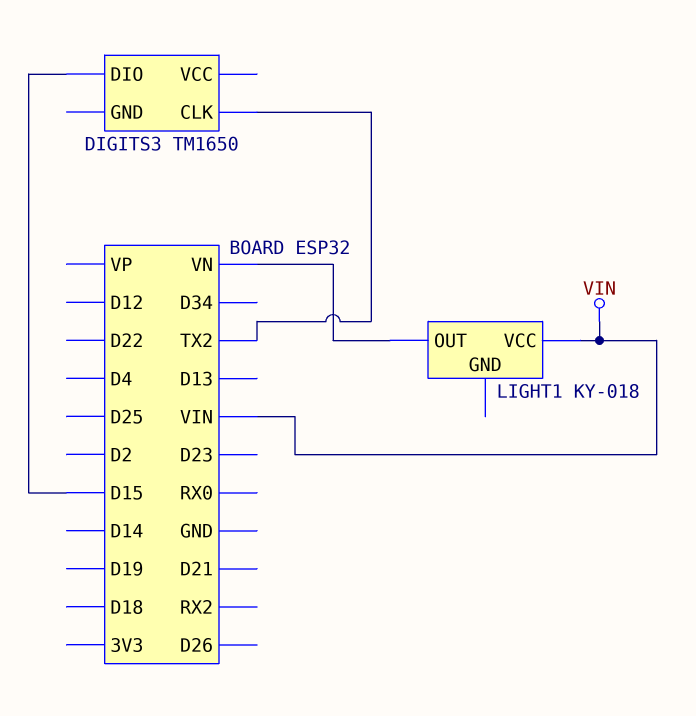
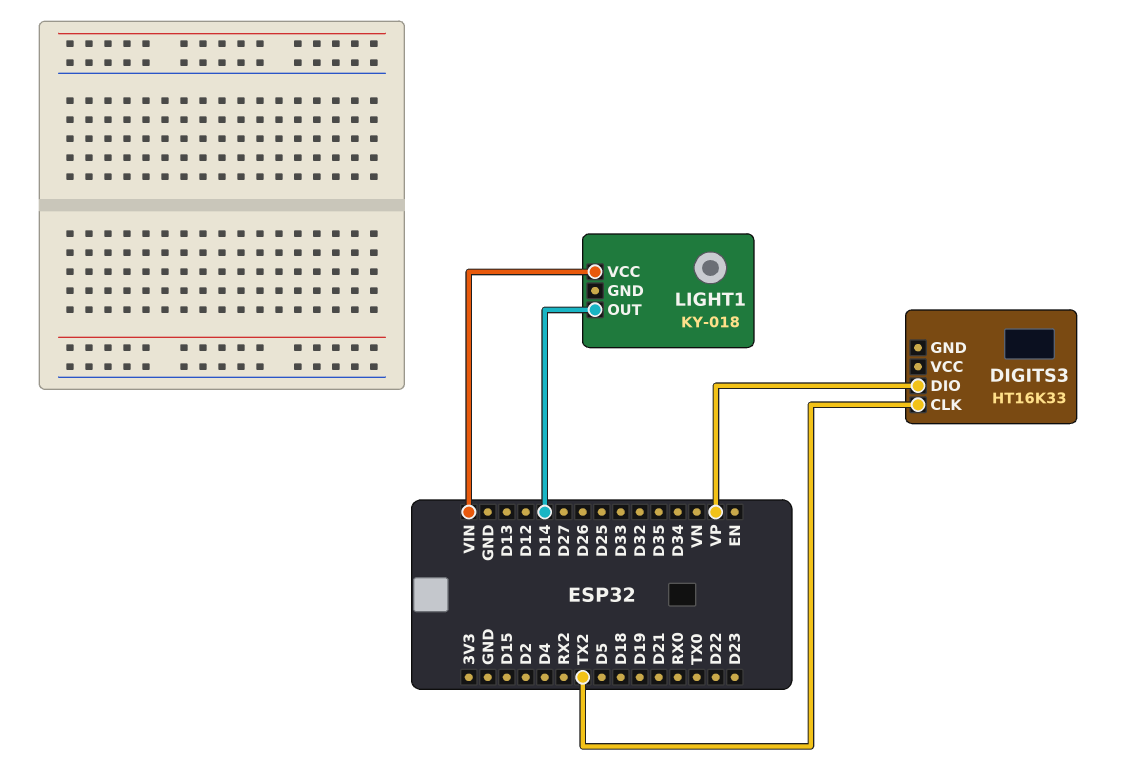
DIGITS3: TM1650 -> HT16K33
DIGITS3 pin DIO: D15 -> VP
LIGHT1 pin OUT: VN -> D14

